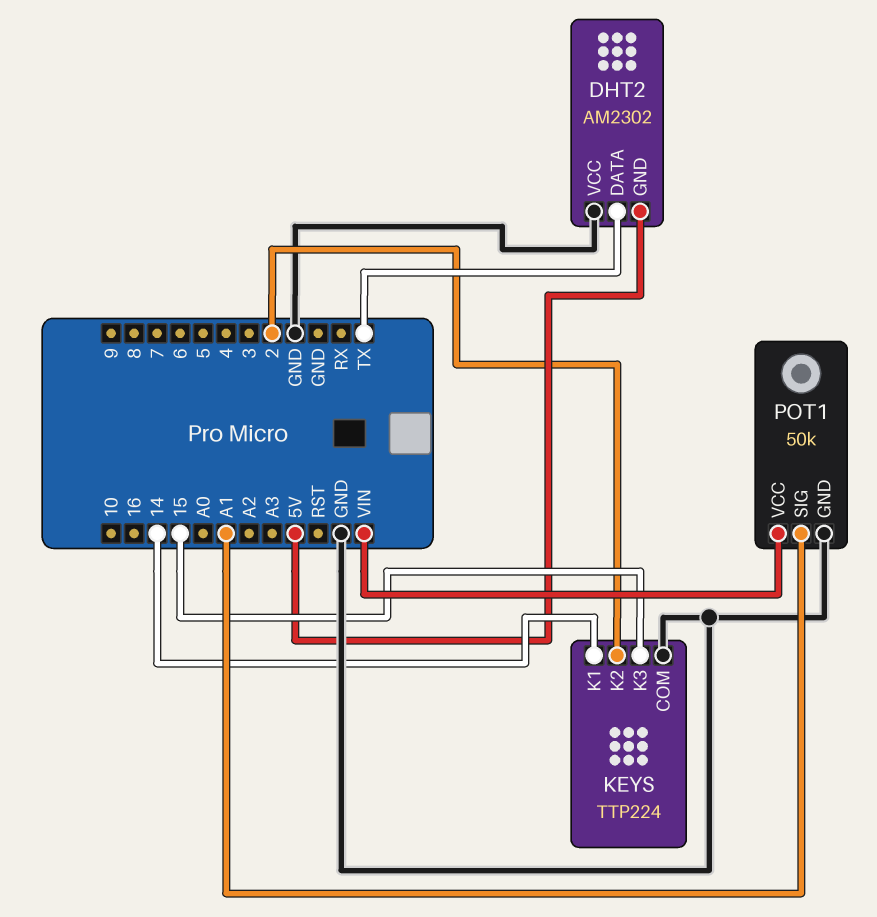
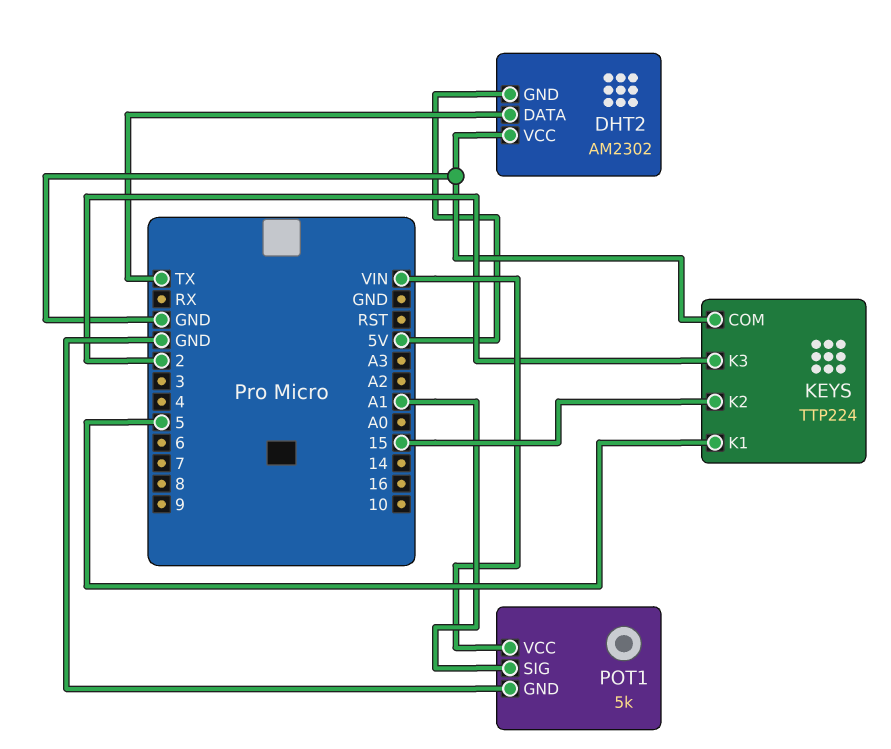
KEYS pin K1: 14 -> 5
KEYS pin K2: 2 -> 15
KEYS pin K3: 15 -> 2
POT1: 50k -> 5k

